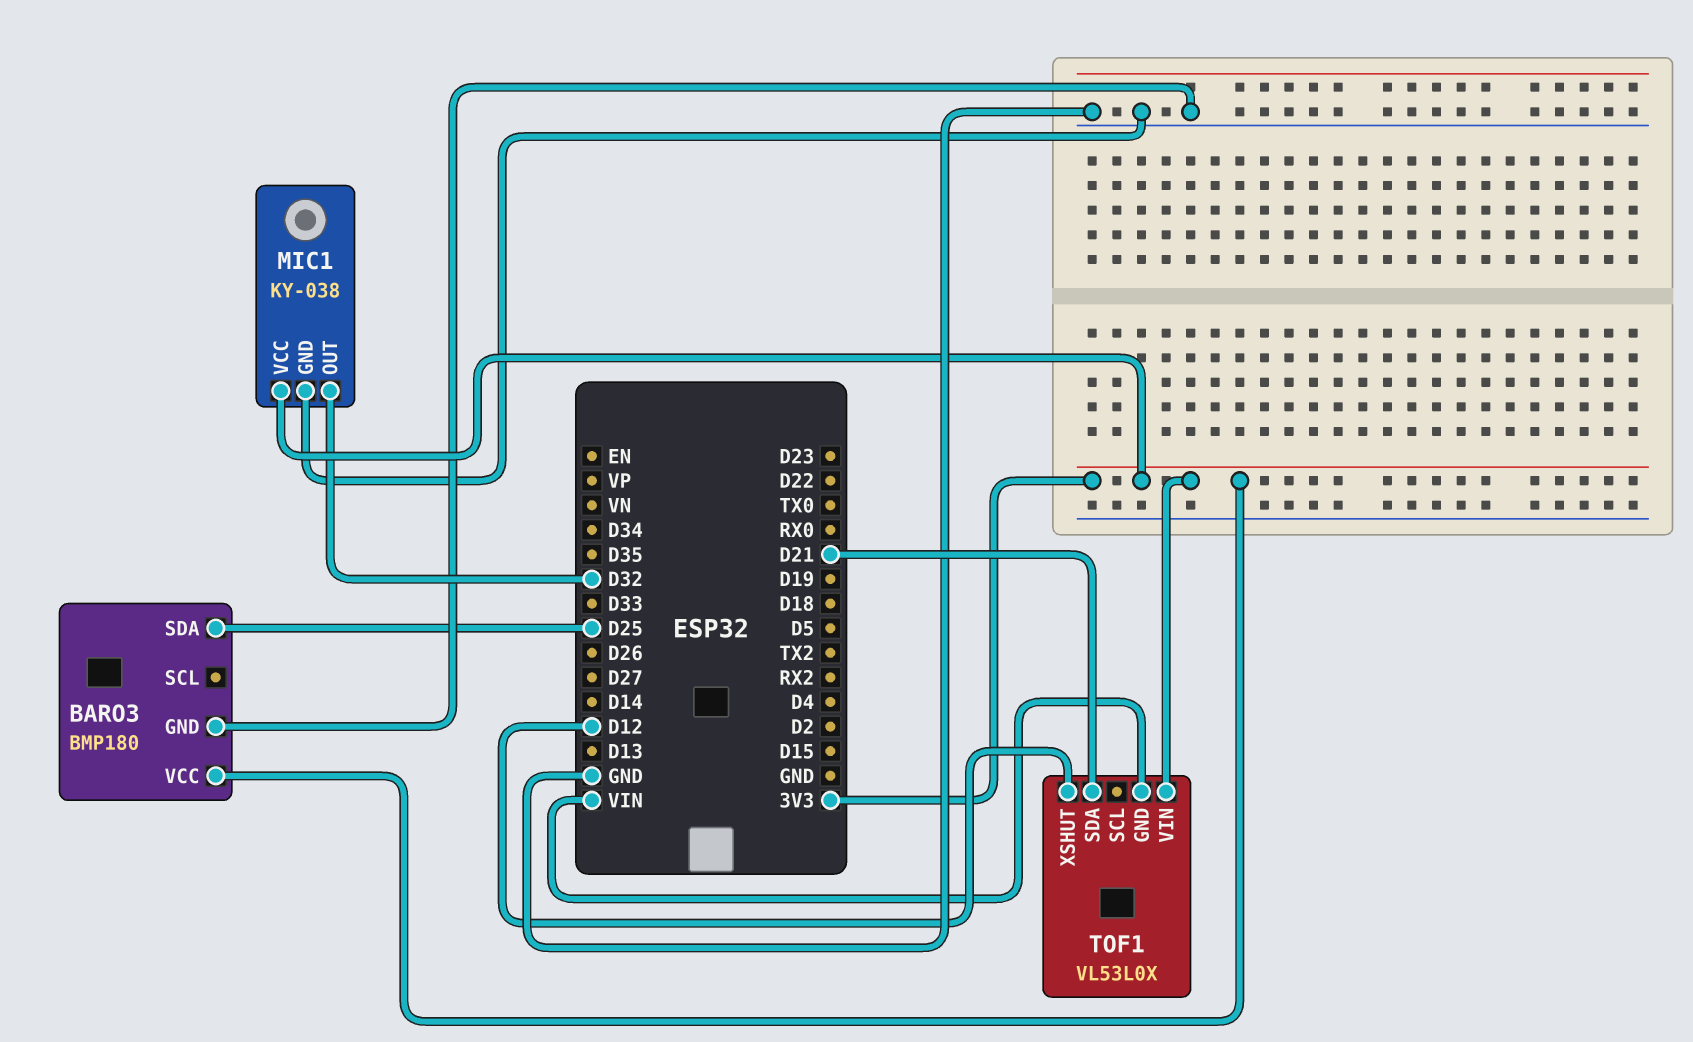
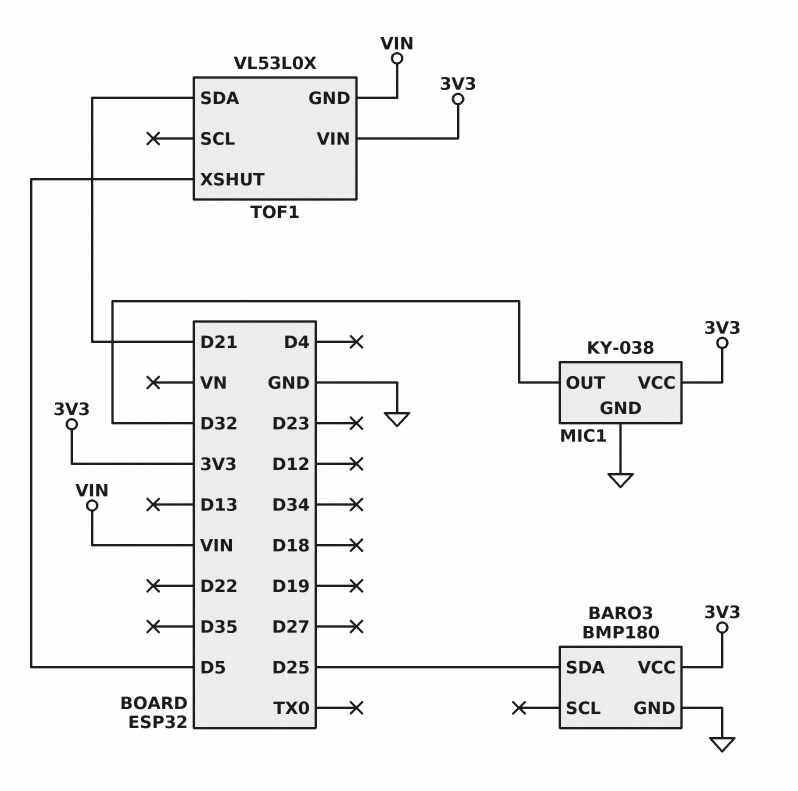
TOF1 pin XSHUT: D12 -> D5

